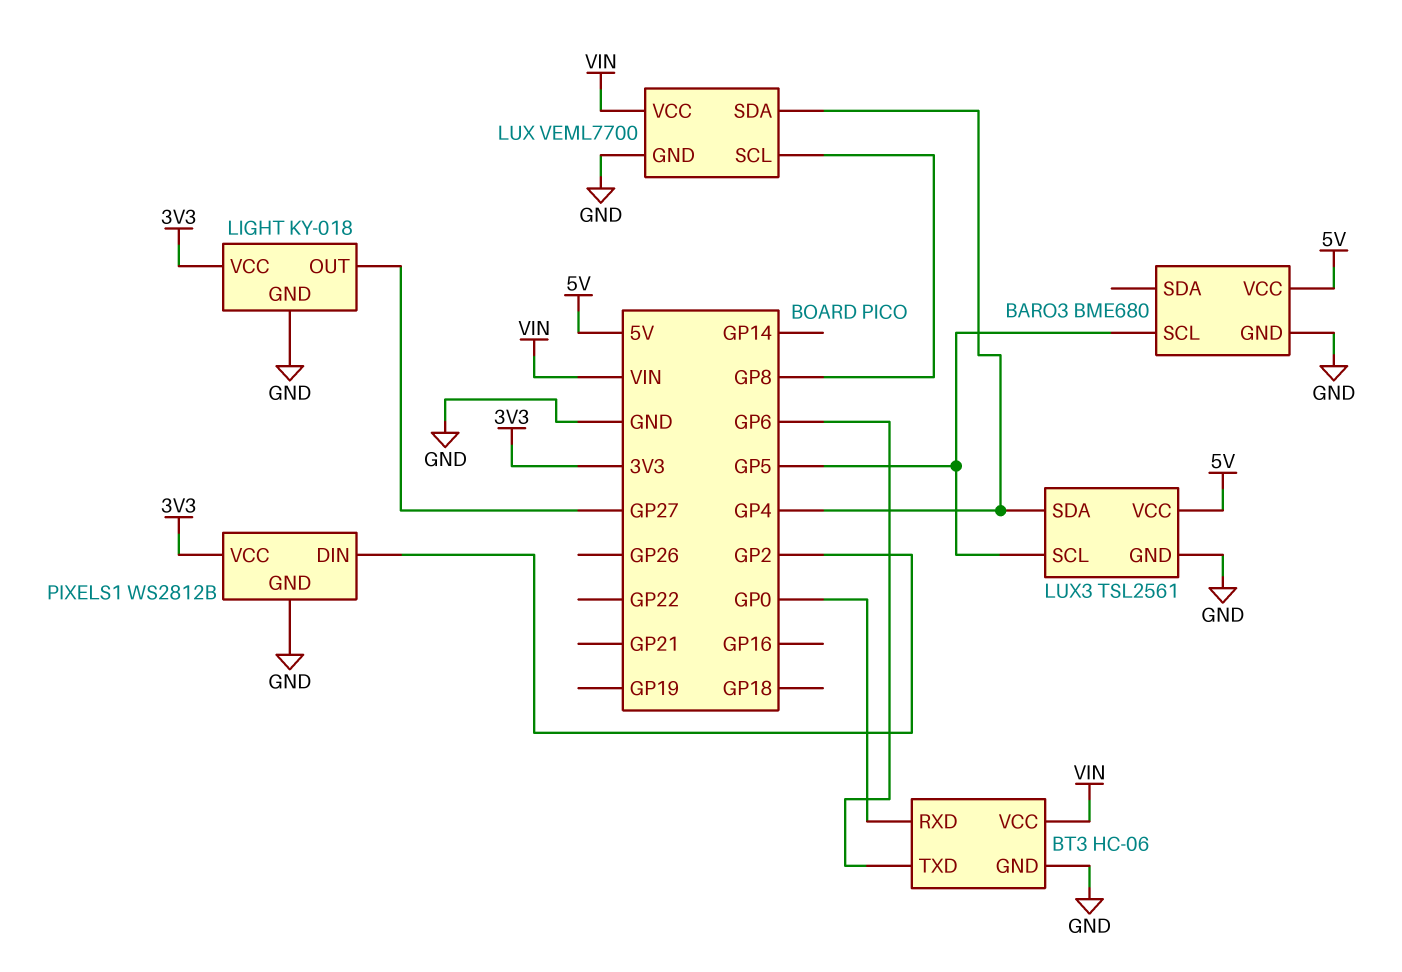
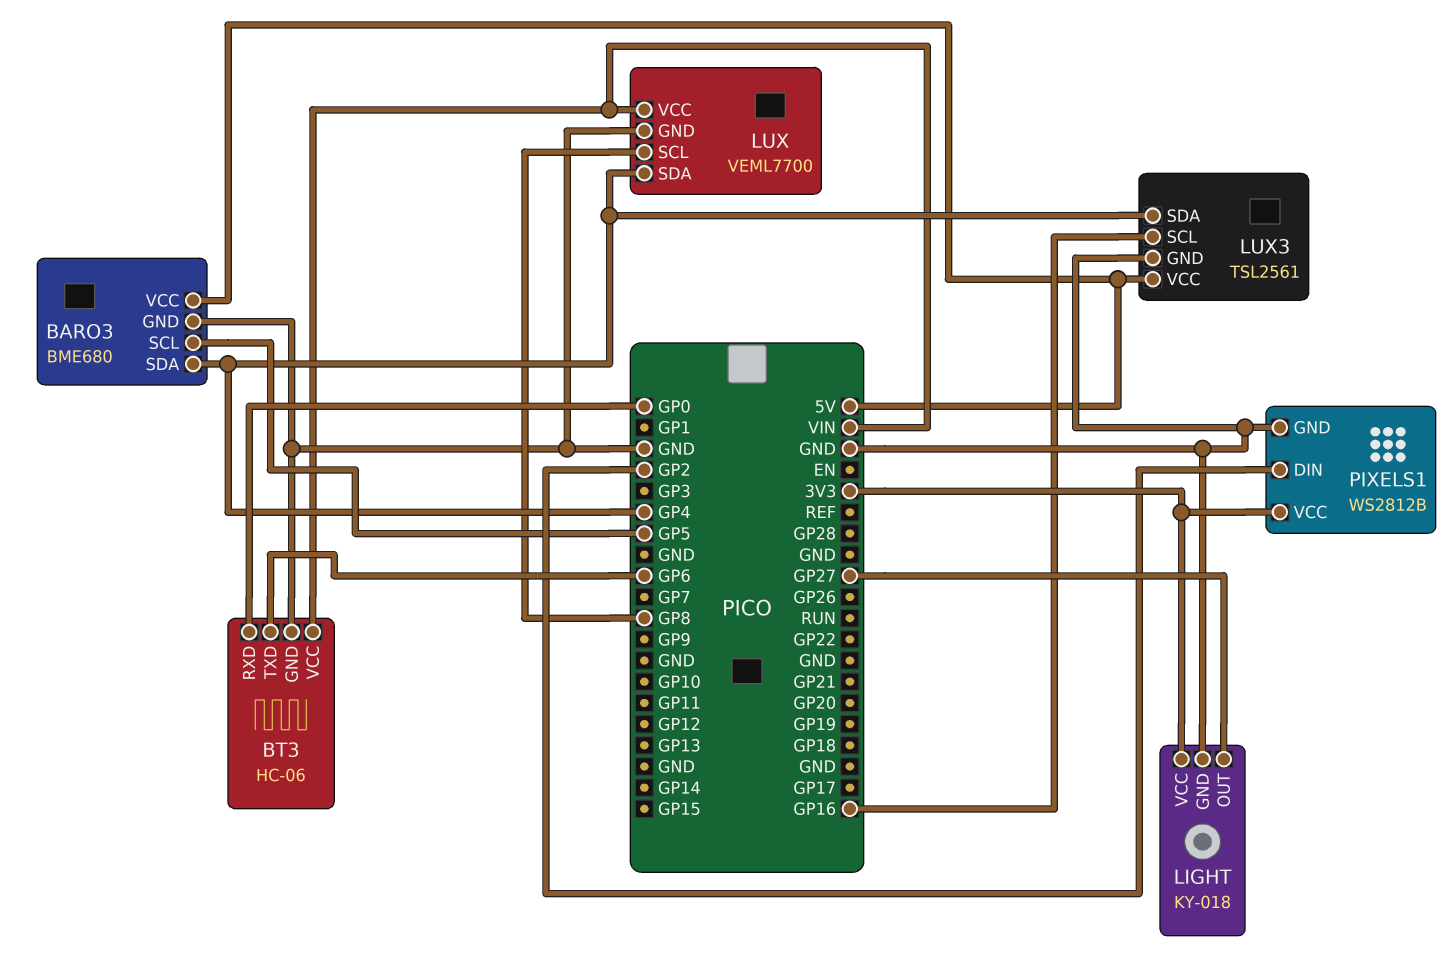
BARO3 pin SDA: none -> GP4
LUX3 pin SCL: GP5 -> GP16

